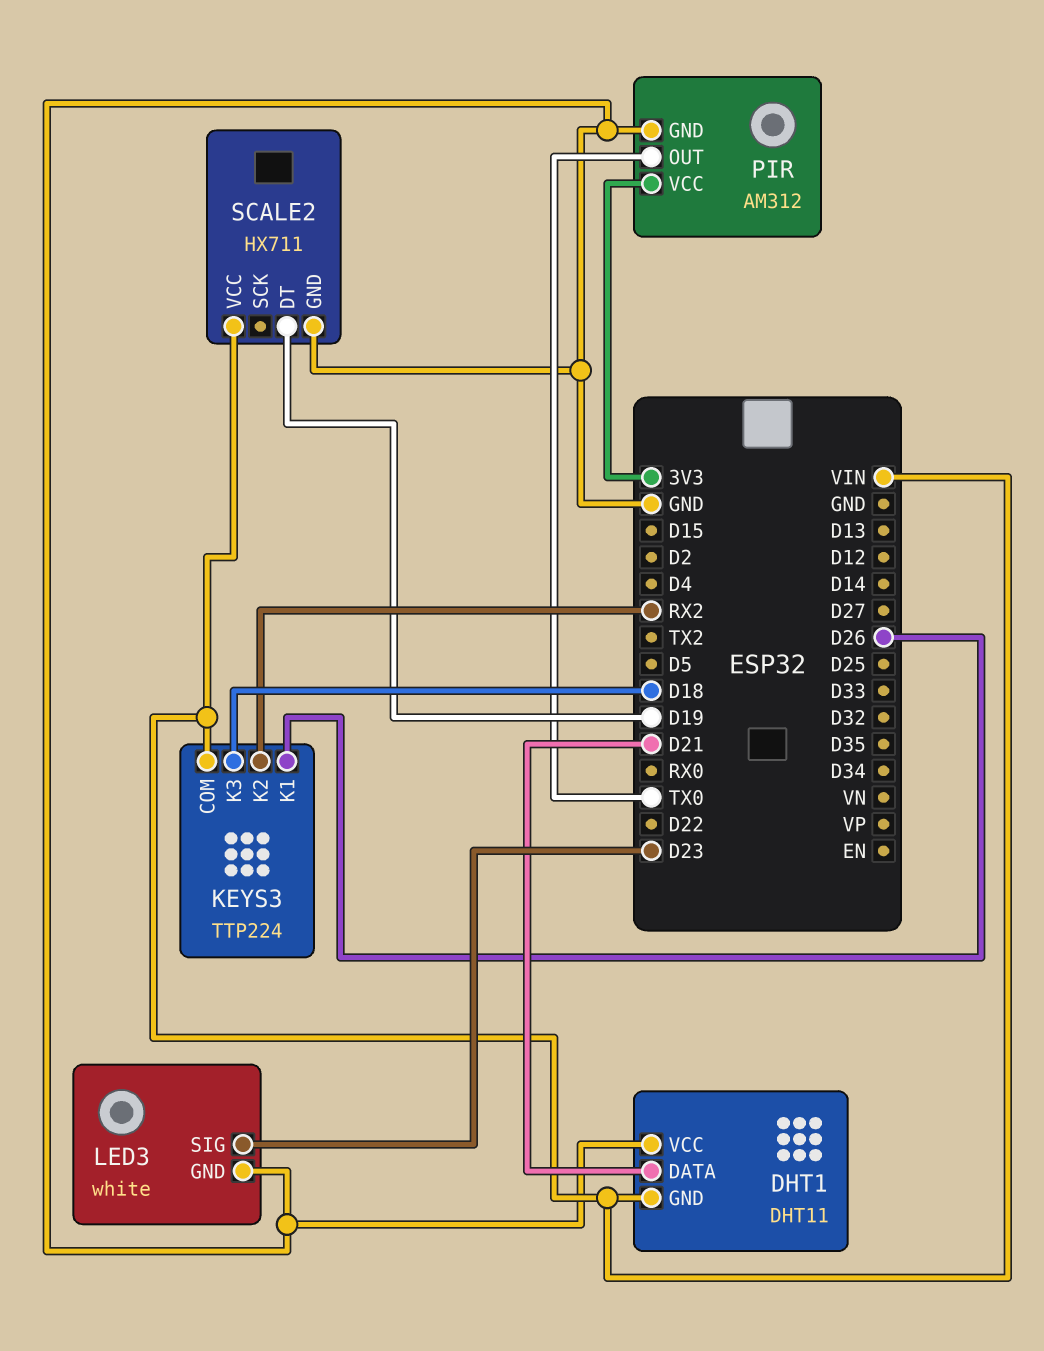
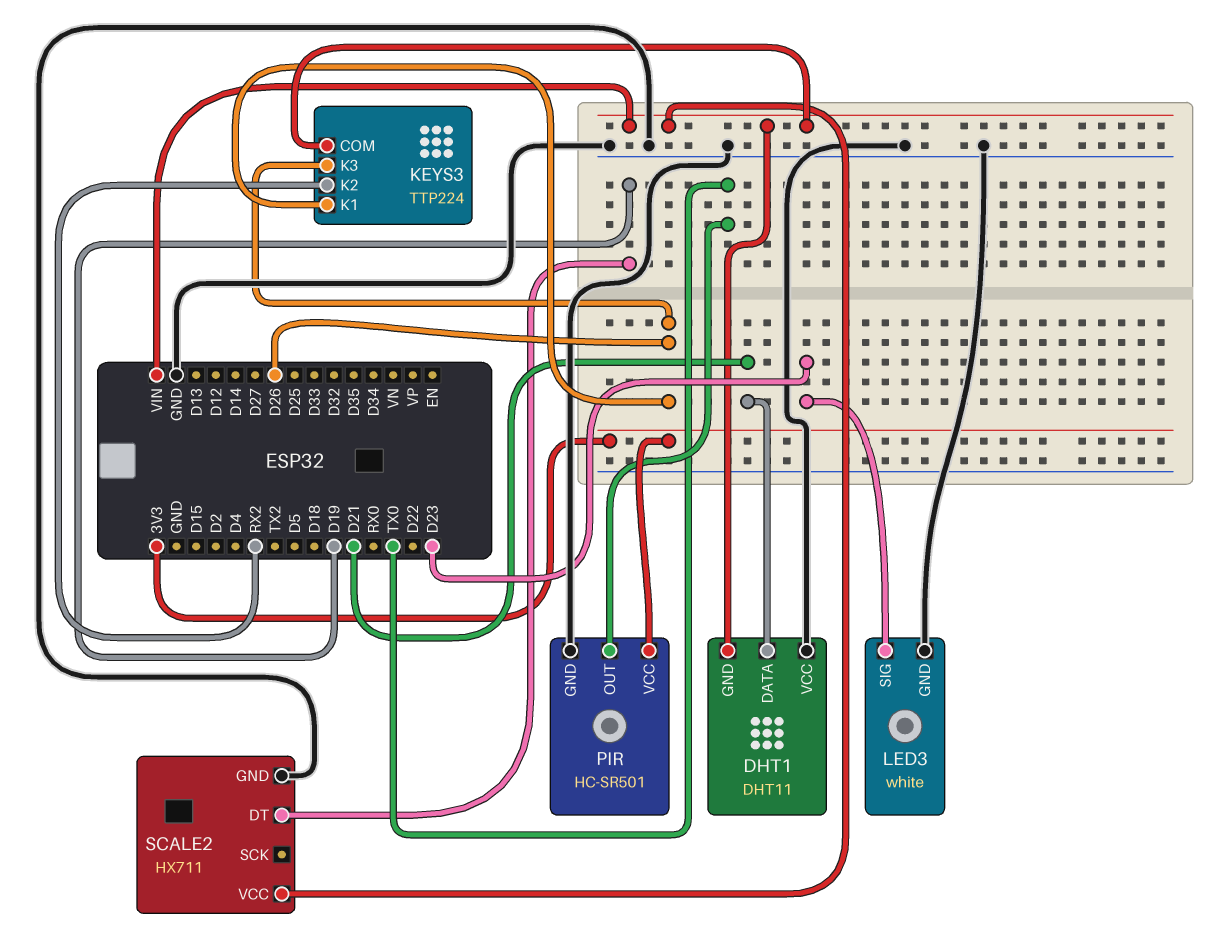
KEYS3 pin K3: D18 -> D26
PIR: AM312 -> HC-SR501

